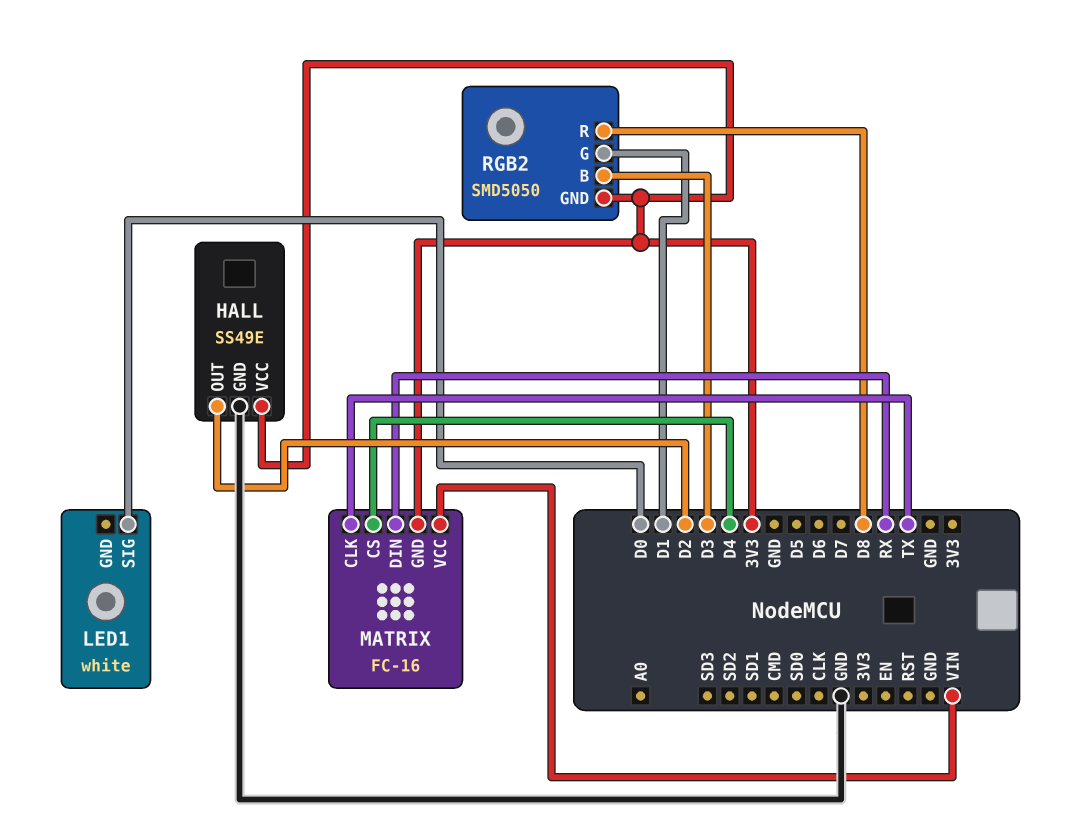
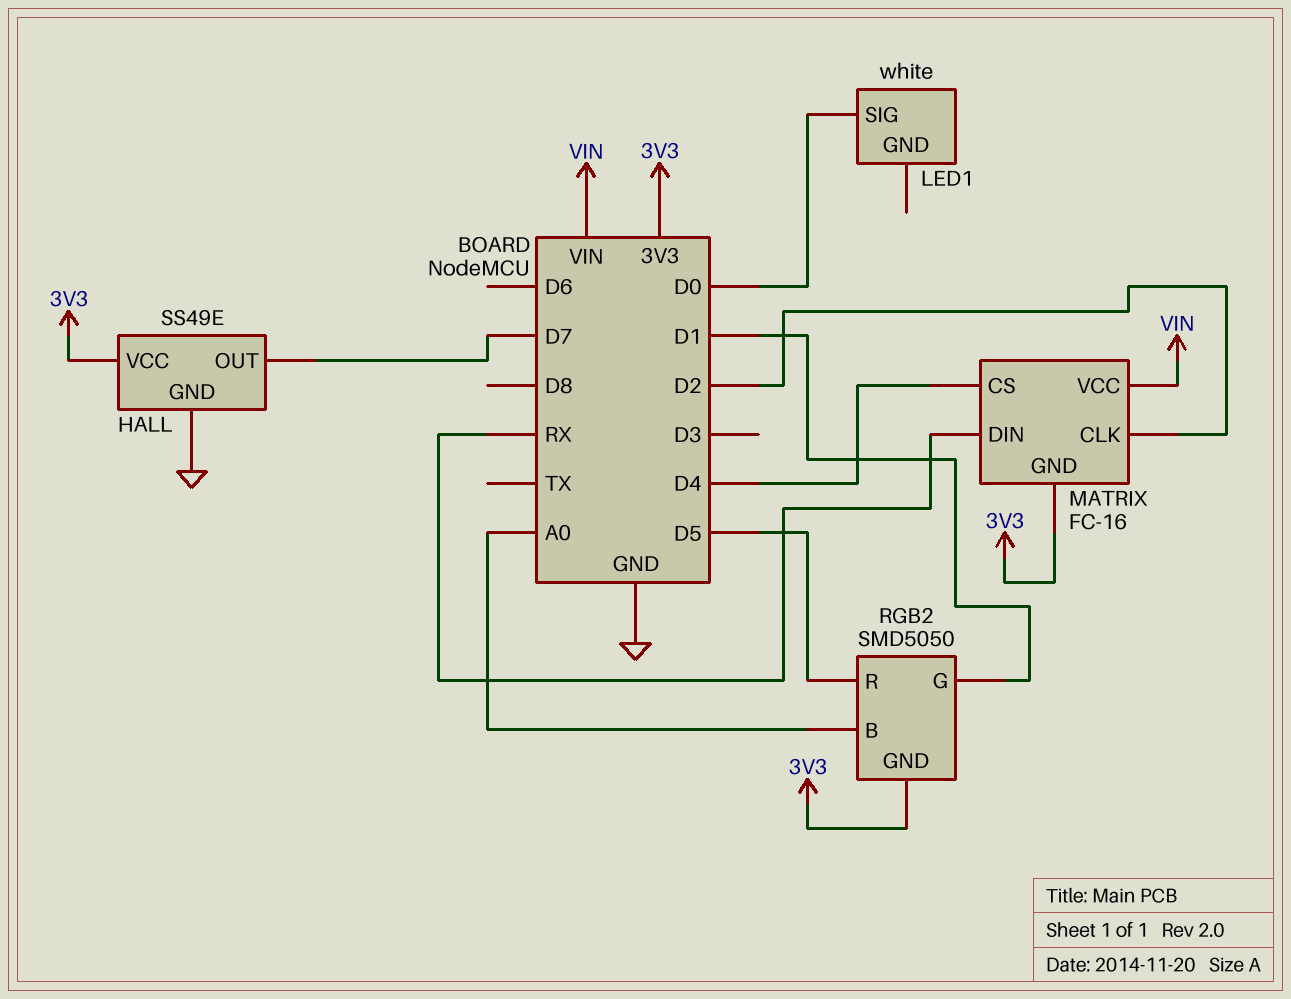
HALL pin OUT: D2 -> D7
MATRIX pin CLK: TX -> D2
RGB2 pin B: D3 -> A0
RGB2 pin R: D8 -> D5

